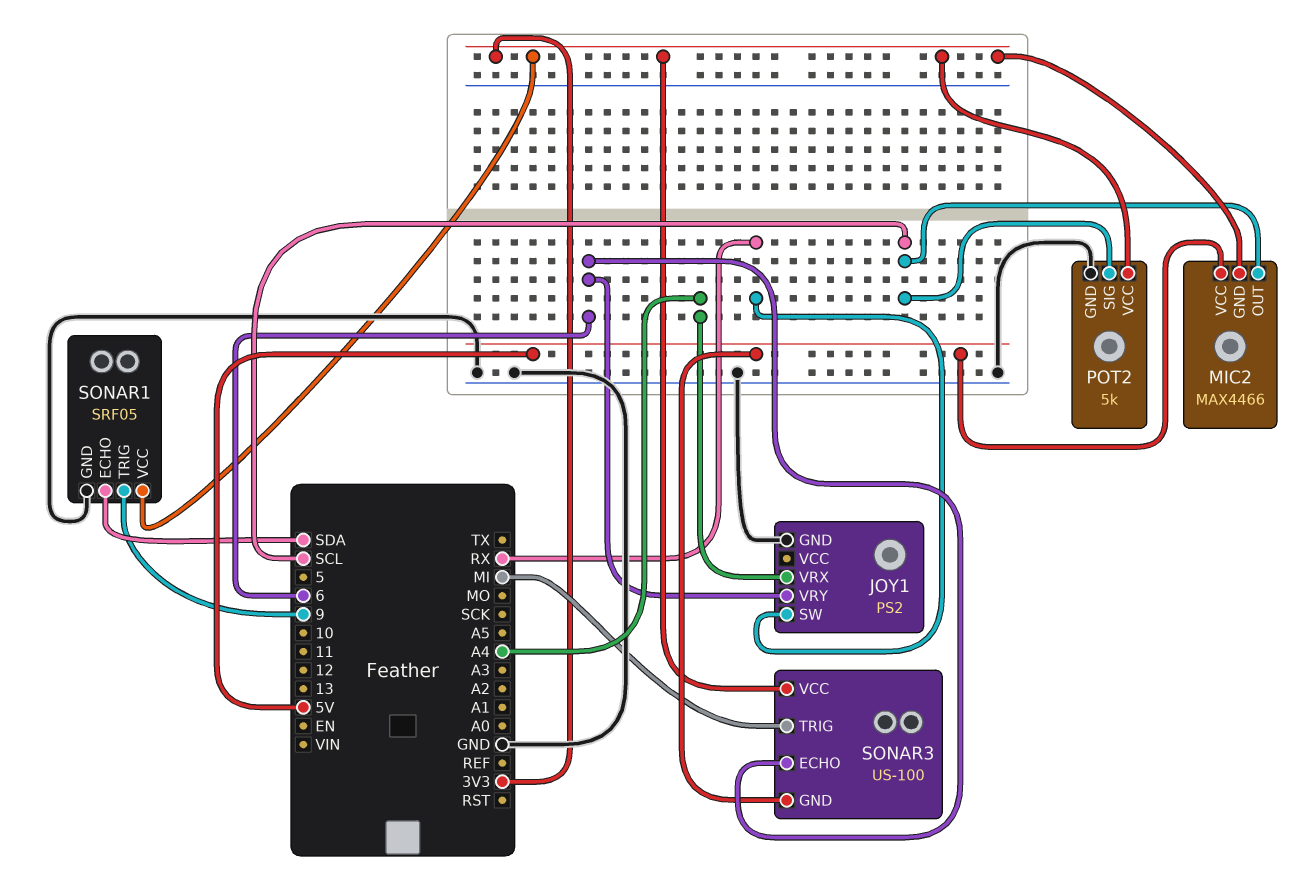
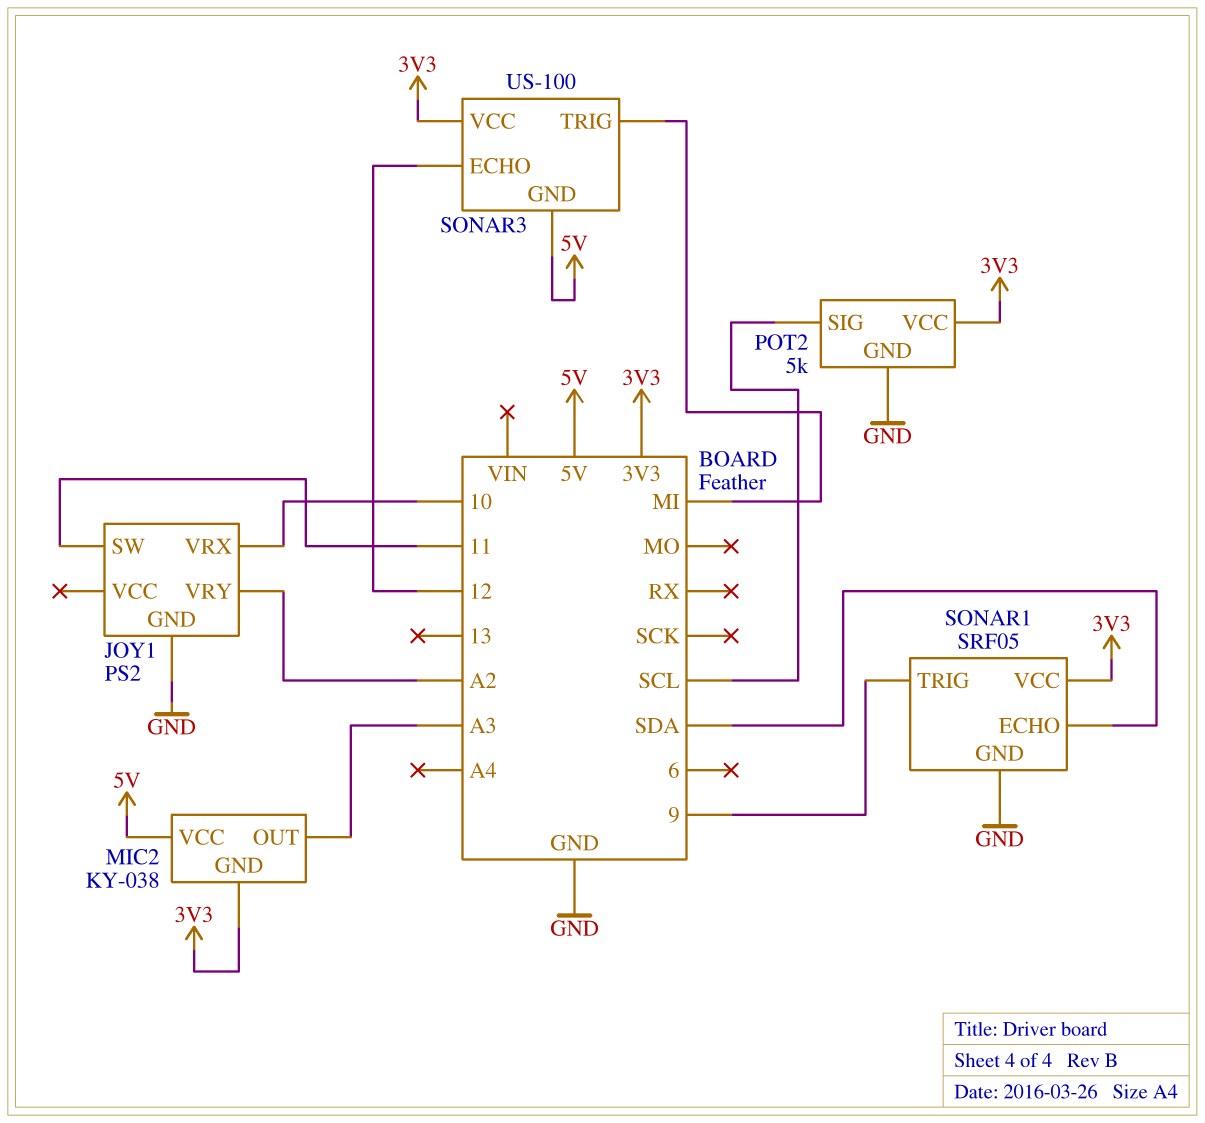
JOY1 pin SW: RX -> 11
JOY1 pin VRX: A4 -> 10
JOY1 pin VRY: 6 -> A2
MIC2: MAX4466 -> KY-038
MIC2 pin OUT: SCL -> A3
SONAR3 pin ECHO: 6 -> 12

